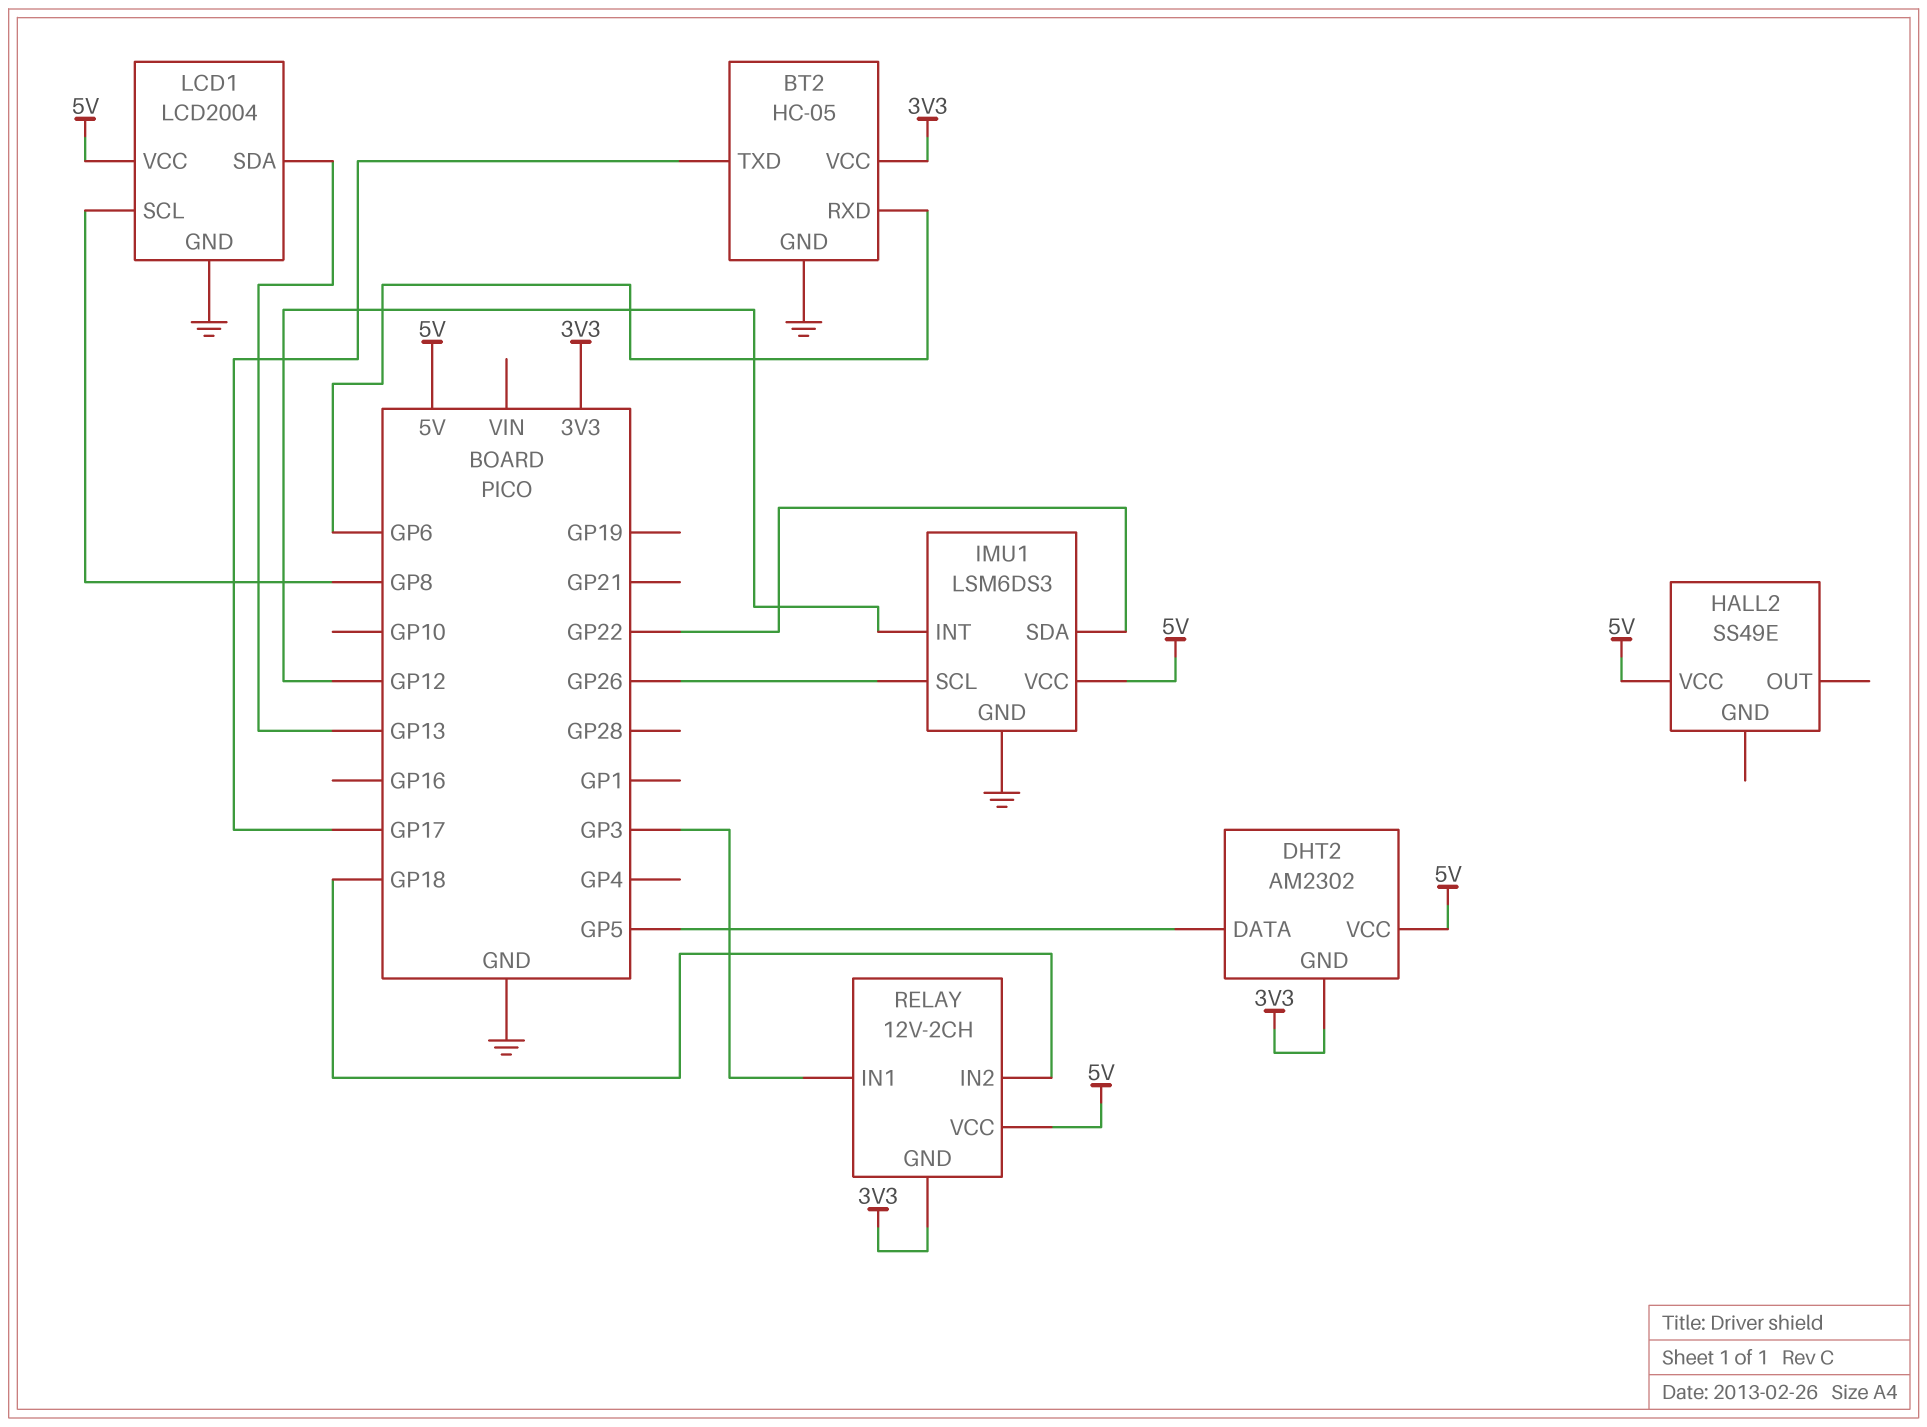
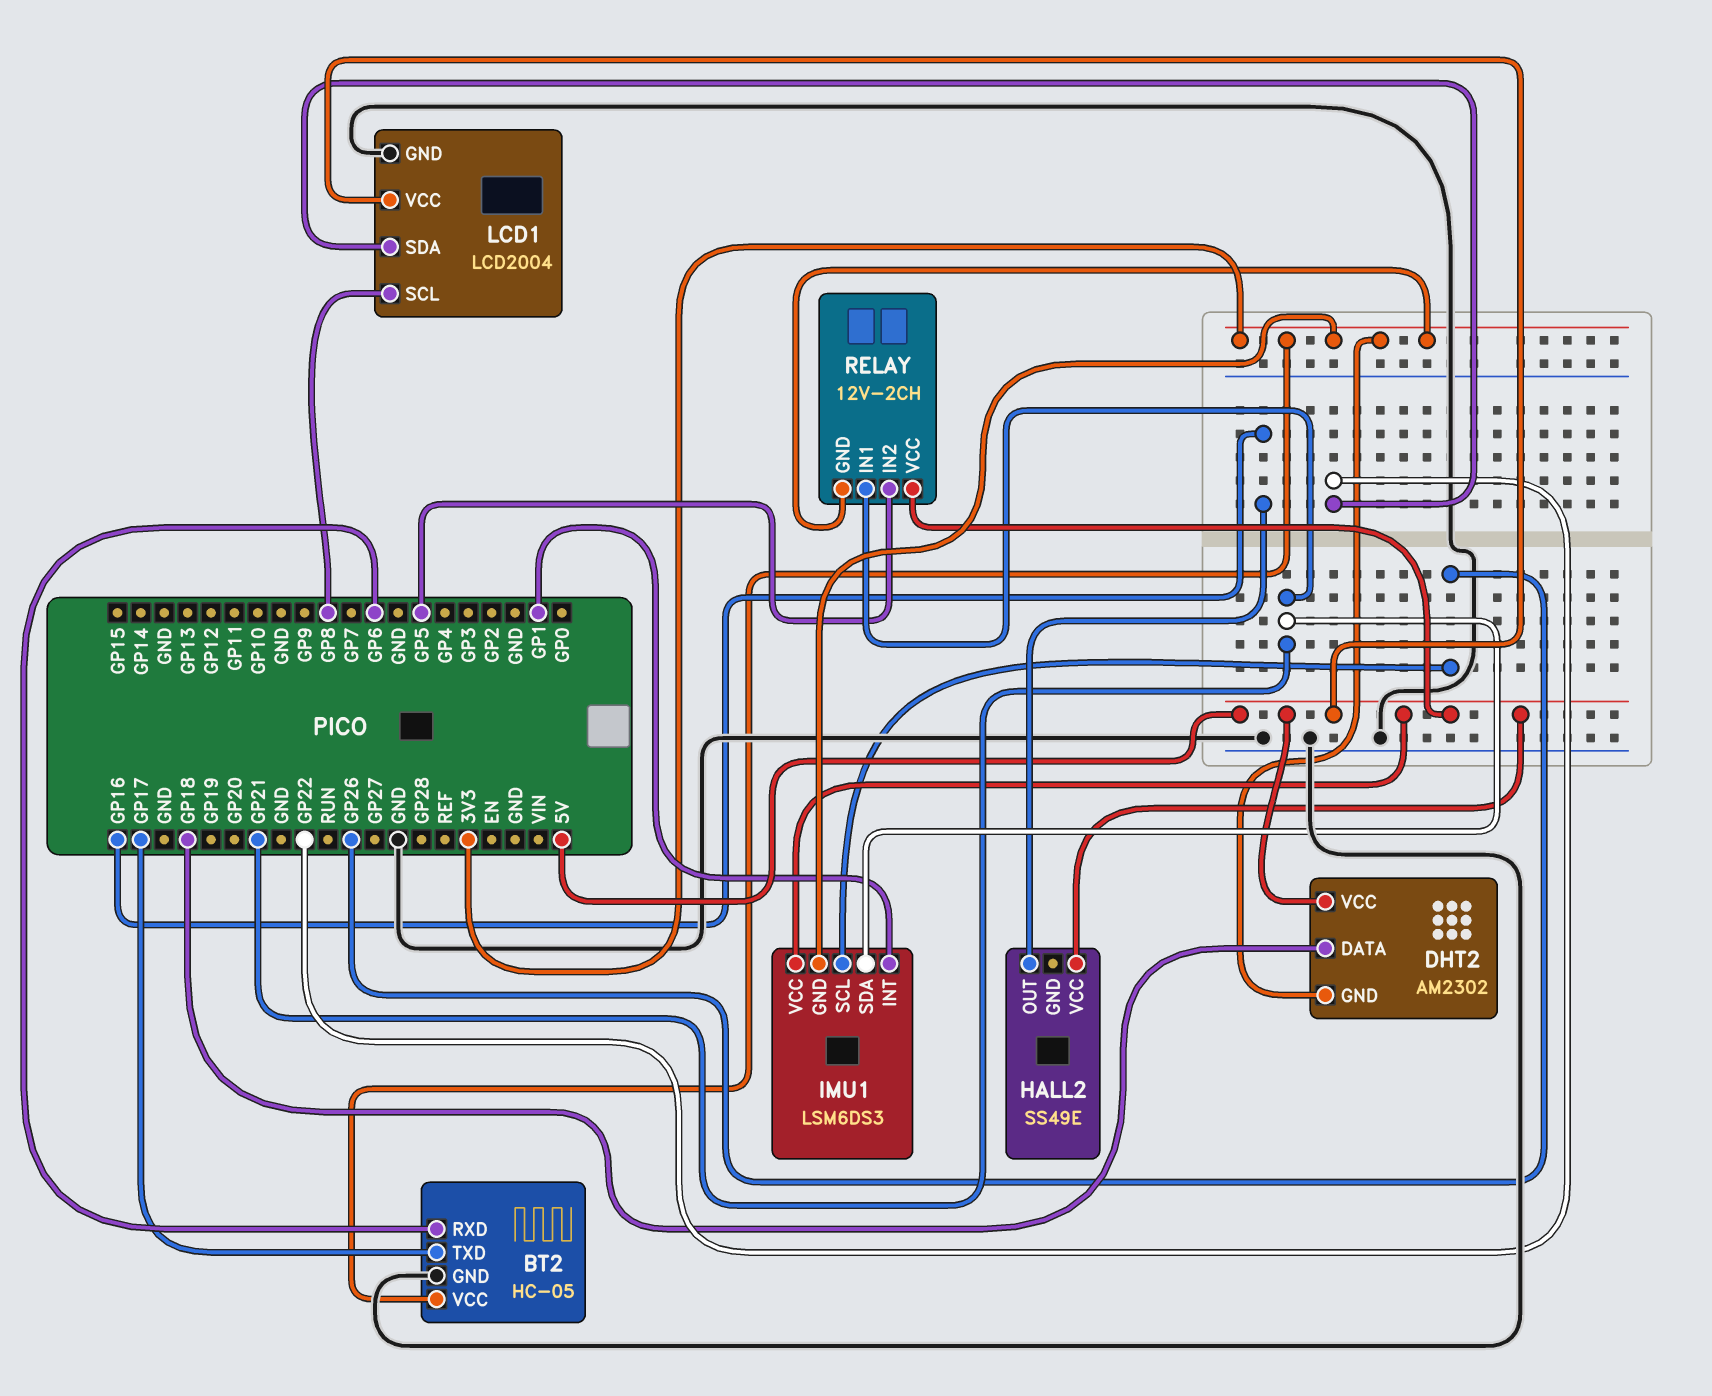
DHT2 pin DATA: GP5 -> GP18
HALL2 pin OUT: none -> GP16
IMU1 pin GND: GND -> 3V3
IMU1 pin INT: GP12 -> GP1
IMU1 pin SDA: GP22 -> GP21
LCD1 pin SDA: GP13 -> GP22
RELAY pin IN1: GP3 -> GP21
RELAY pin IN2: GP18 -> GP5

